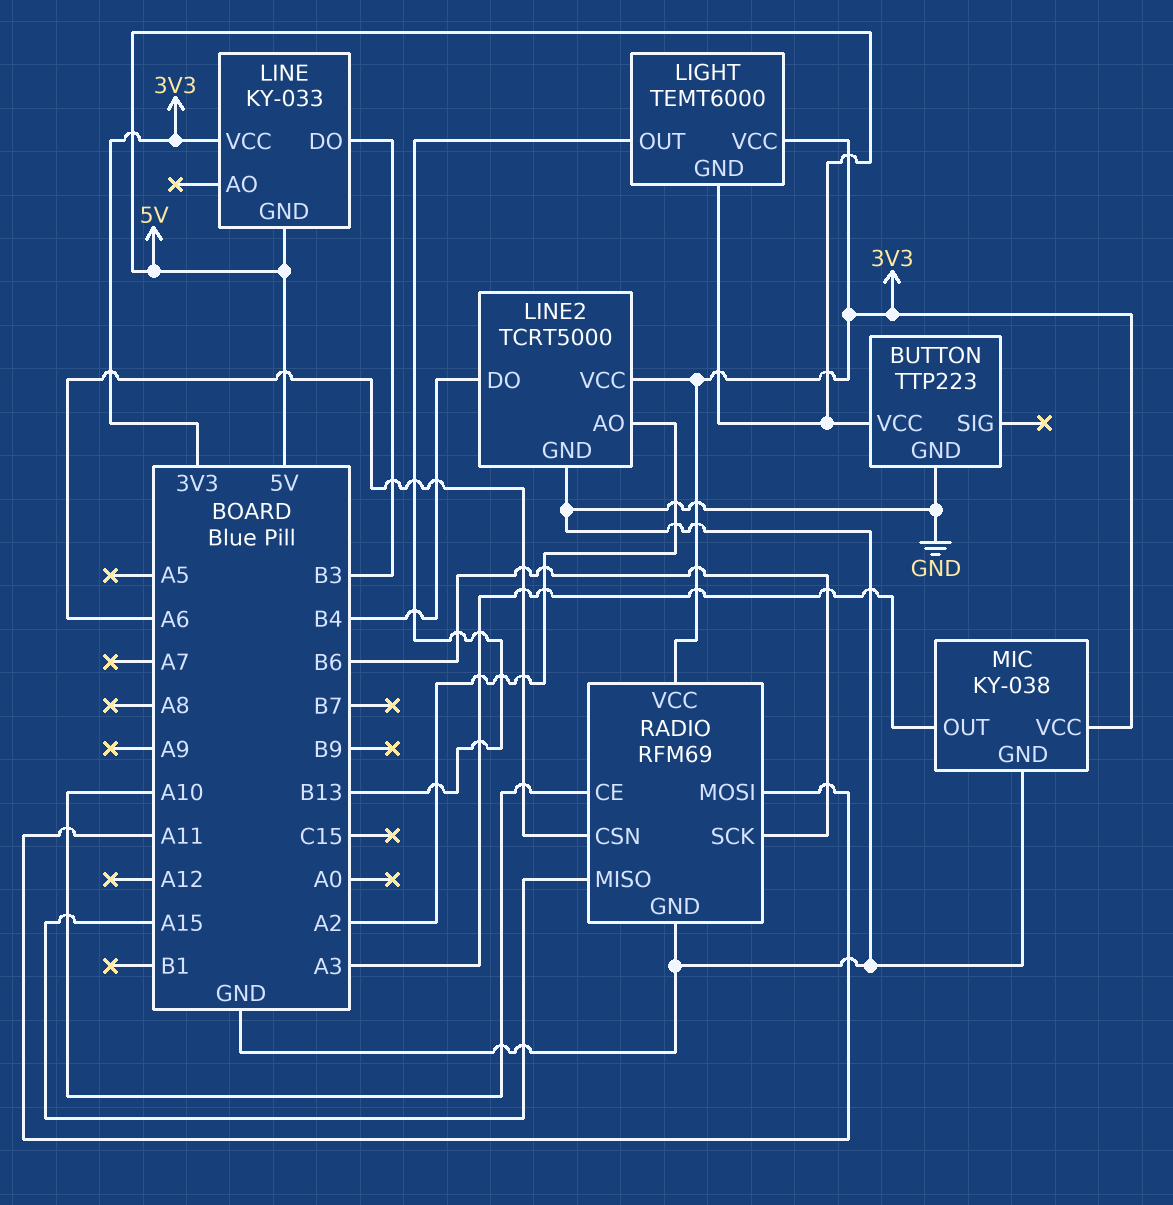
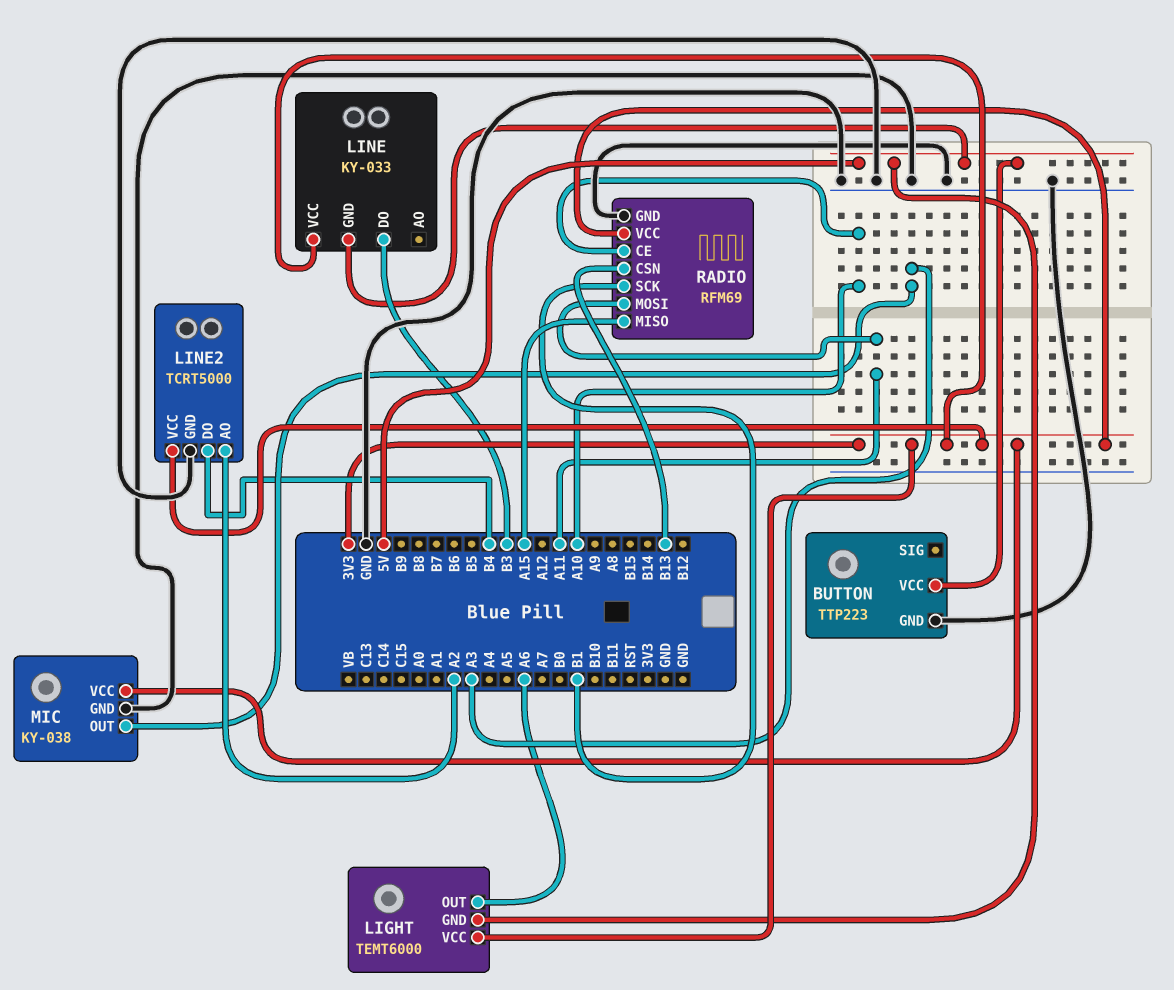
LIGHT pin OUT: B13 -> A6
RADIO pin CSN: A6 -> B13
RADIO pin SCK: B6 -> B1

